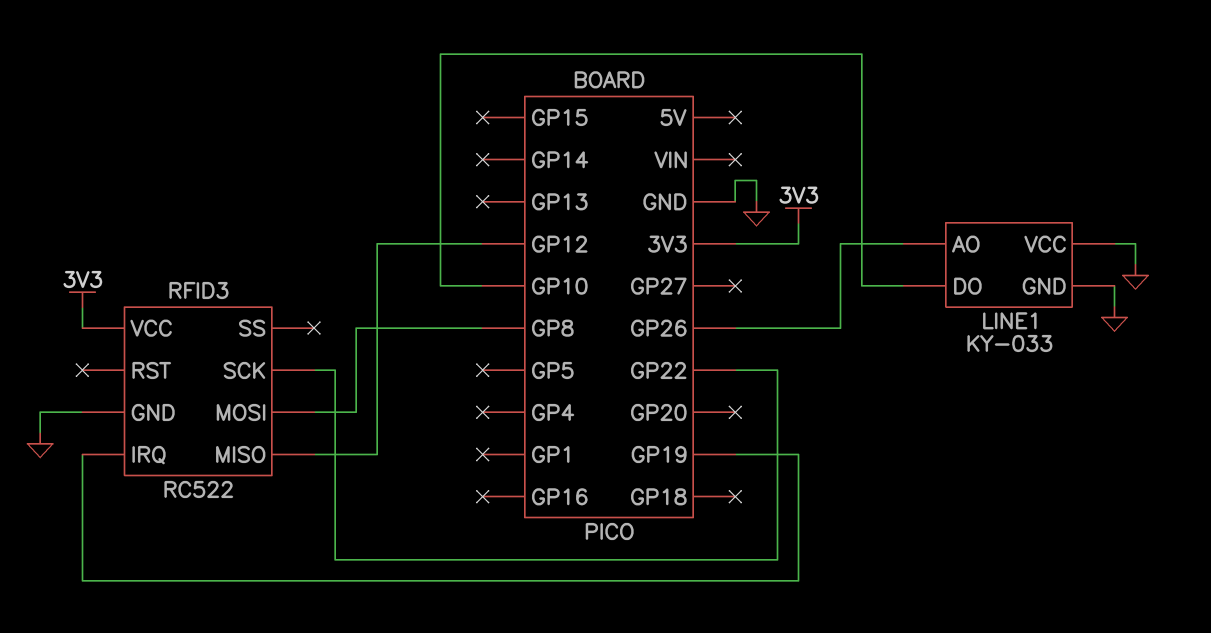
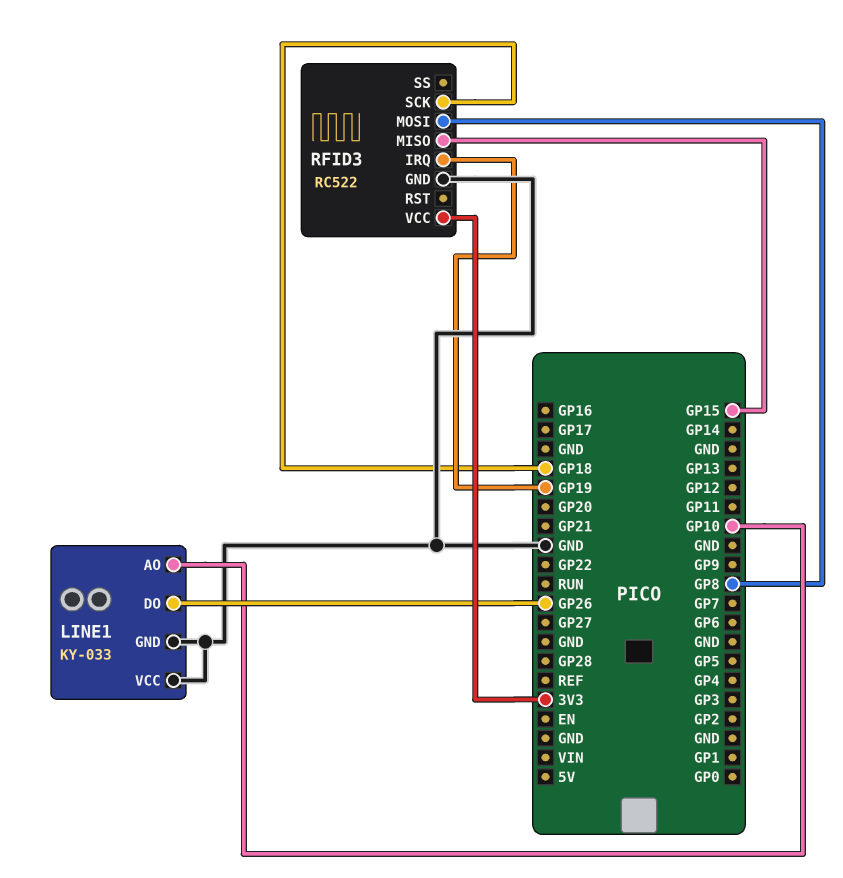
LINE1 pin AO: GP26 -> GP10
LINE1 pin DO: GP10 -> GP26
RFID3 pin MISO: GP12 -> GP15
RFID3 pin SCK: GP22 -> GP18

